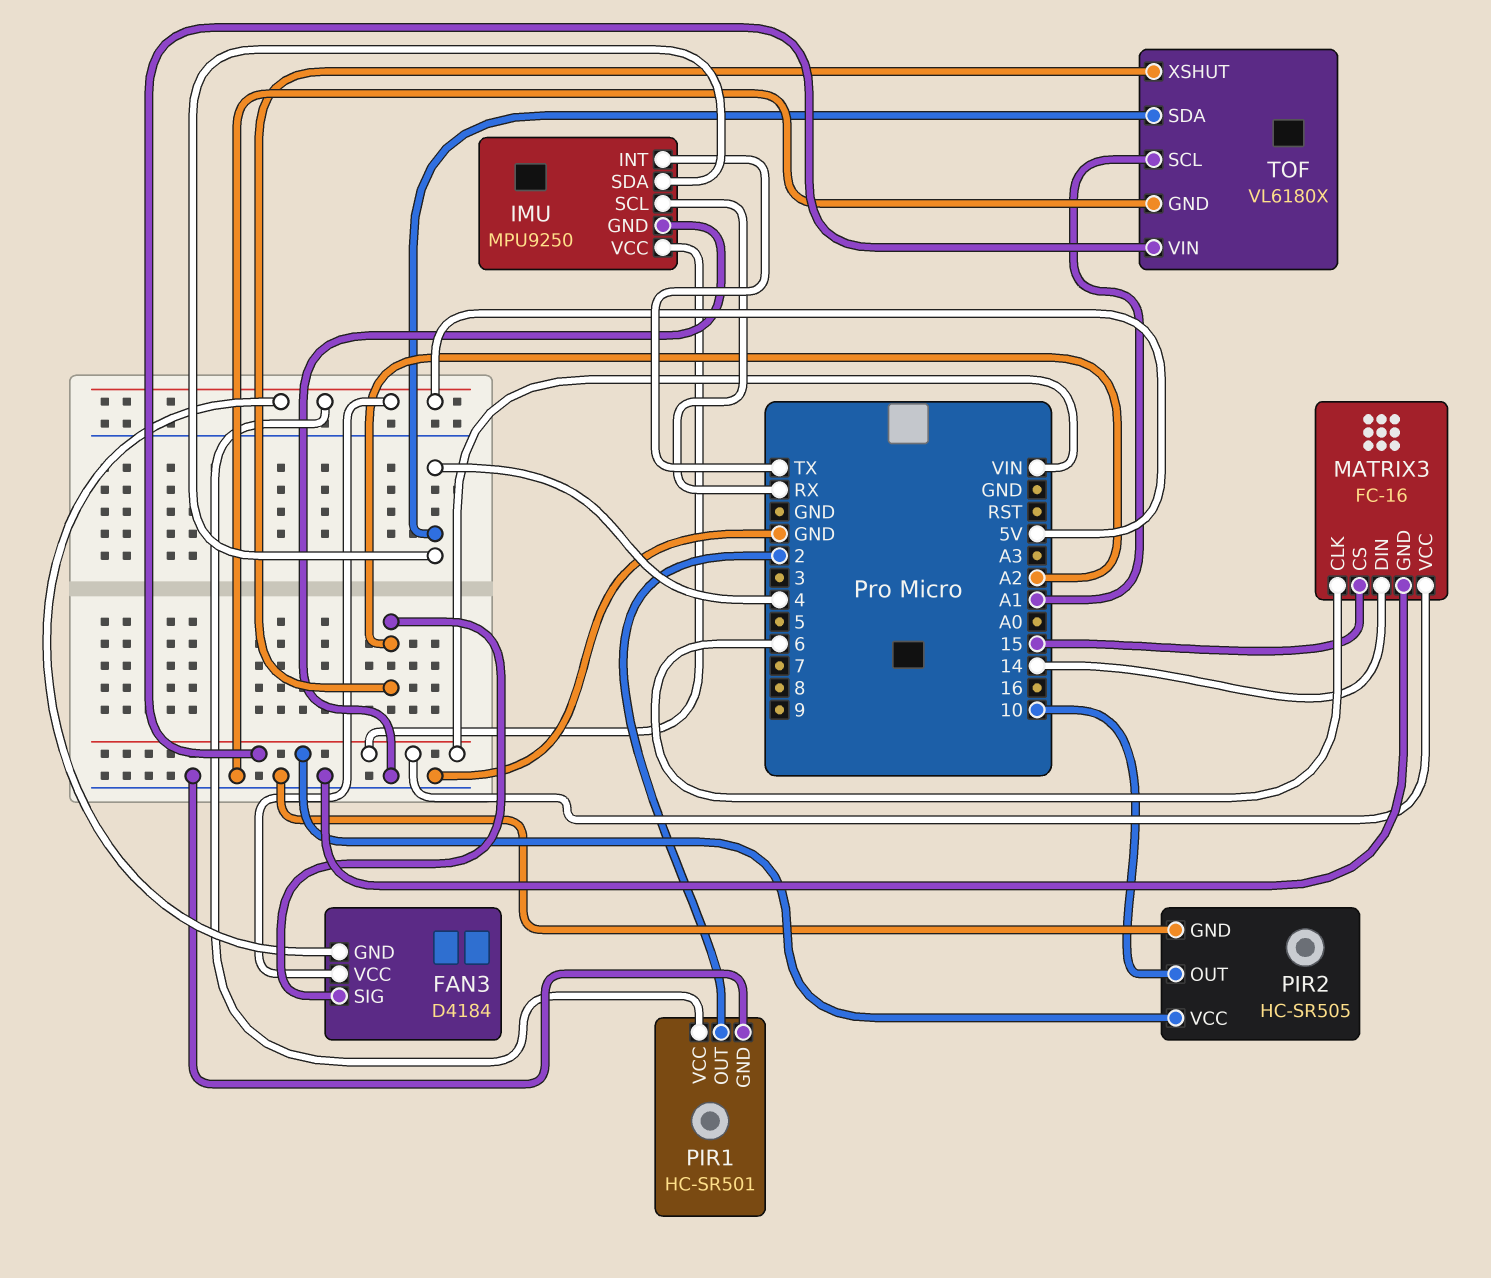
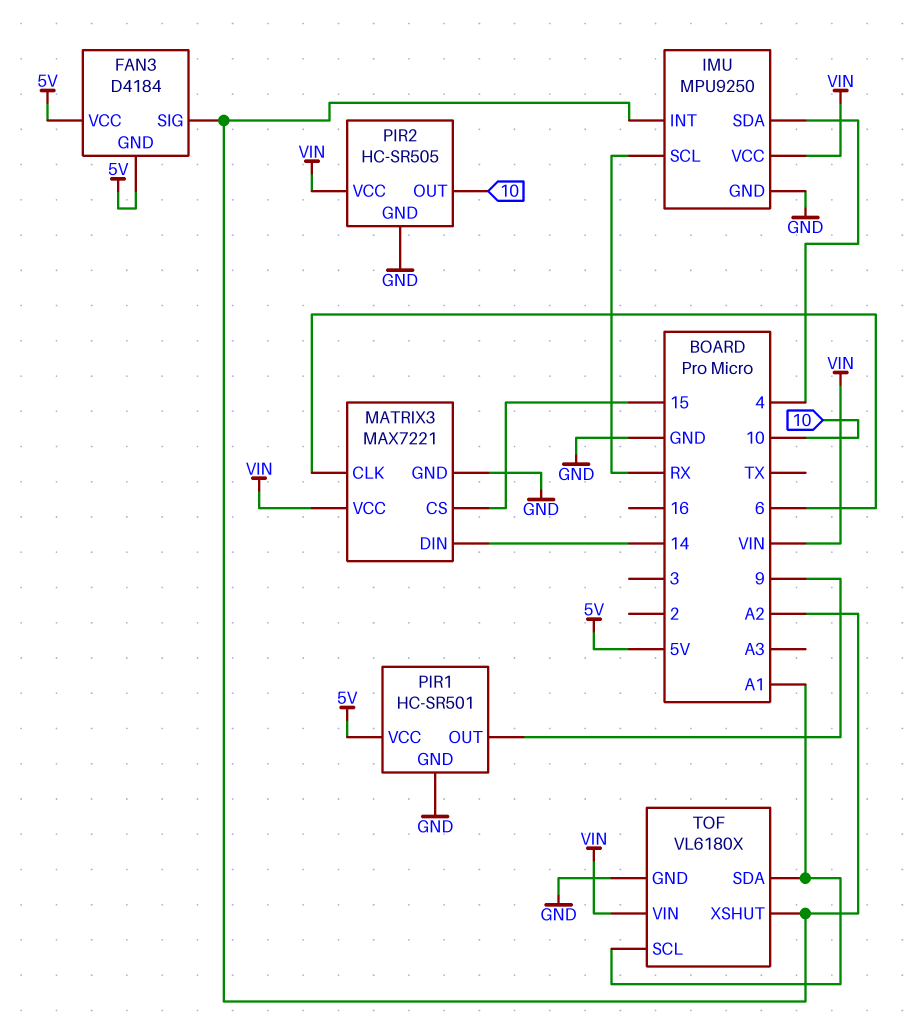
IMU pin INT: TX -> A2
MATRIX3: FC-16 -> MAX7221
PIR1 pin OUT: 2 -> 9
TOF pin SDA: 4 -> A1

